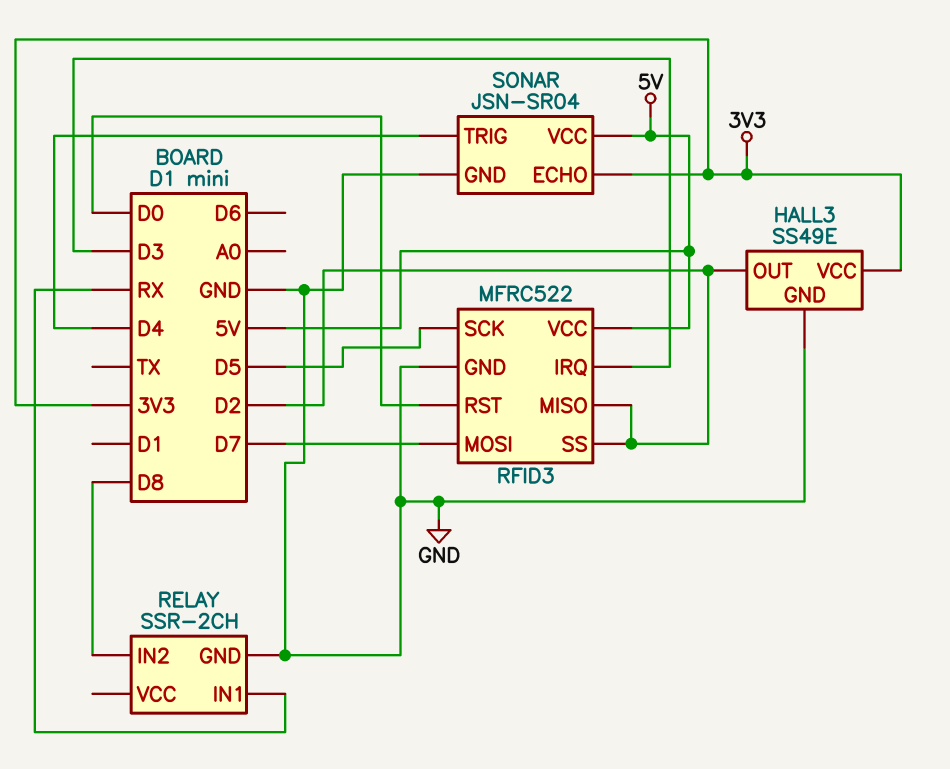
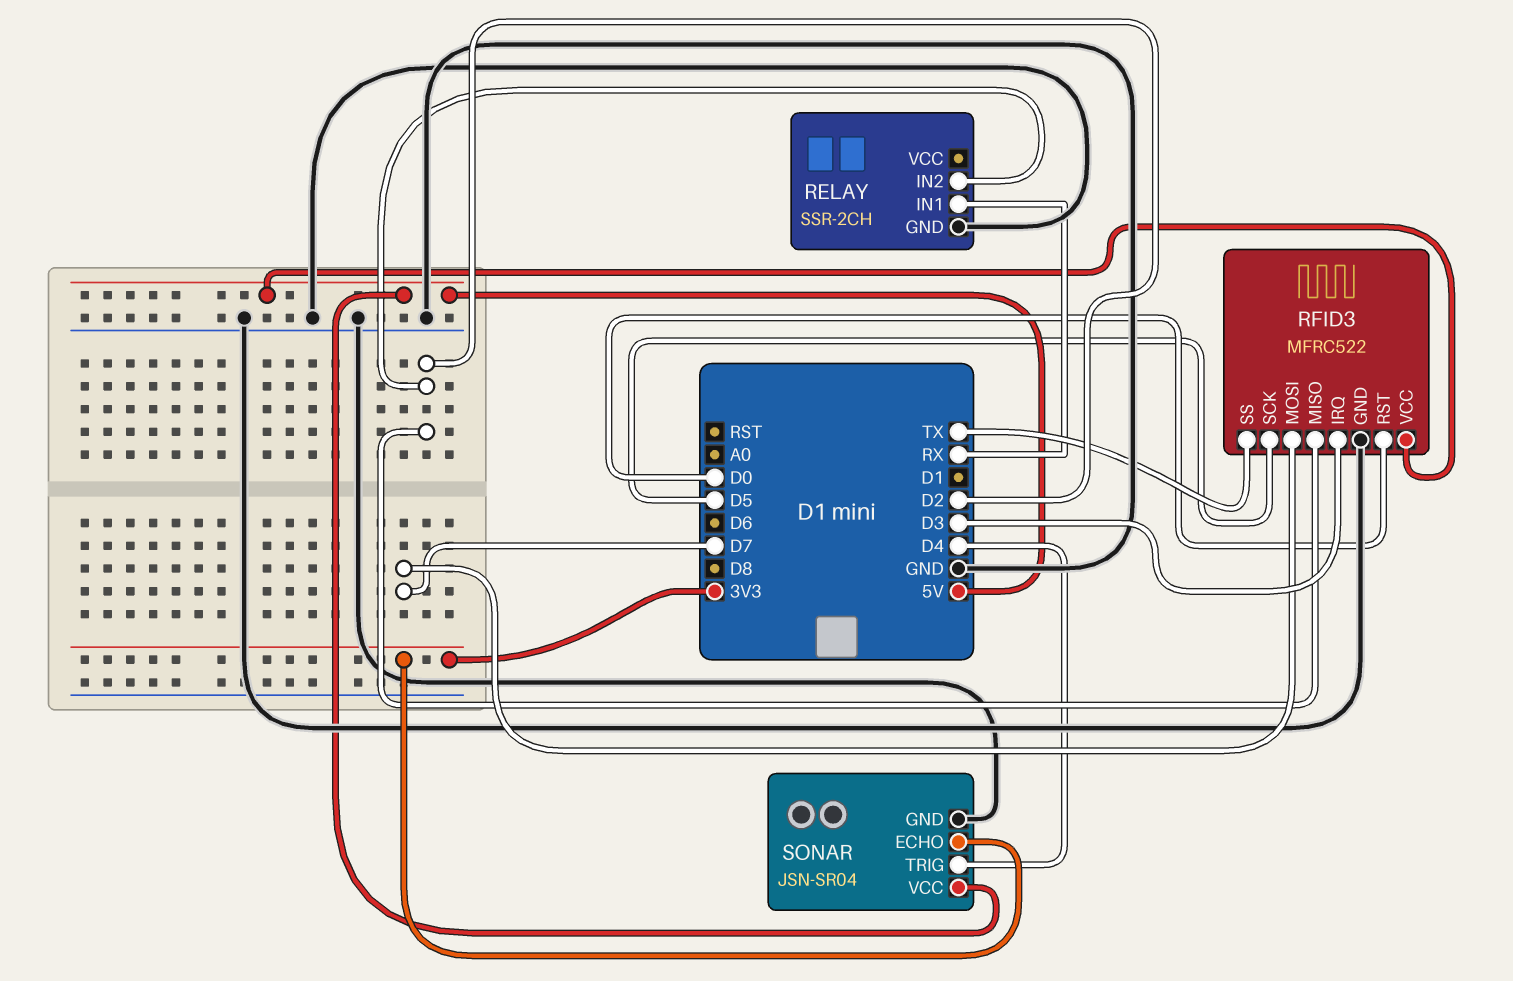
HALL3: SS49E -> none
HALL3 pin GND: GND -> none
HALL3 pin OUT: D2 -> none
HALL3 pin VCC: 3V3 -> none
RELAY pin IN2: D8 -> D2
RFID3 pin SS: D2 -> TX

